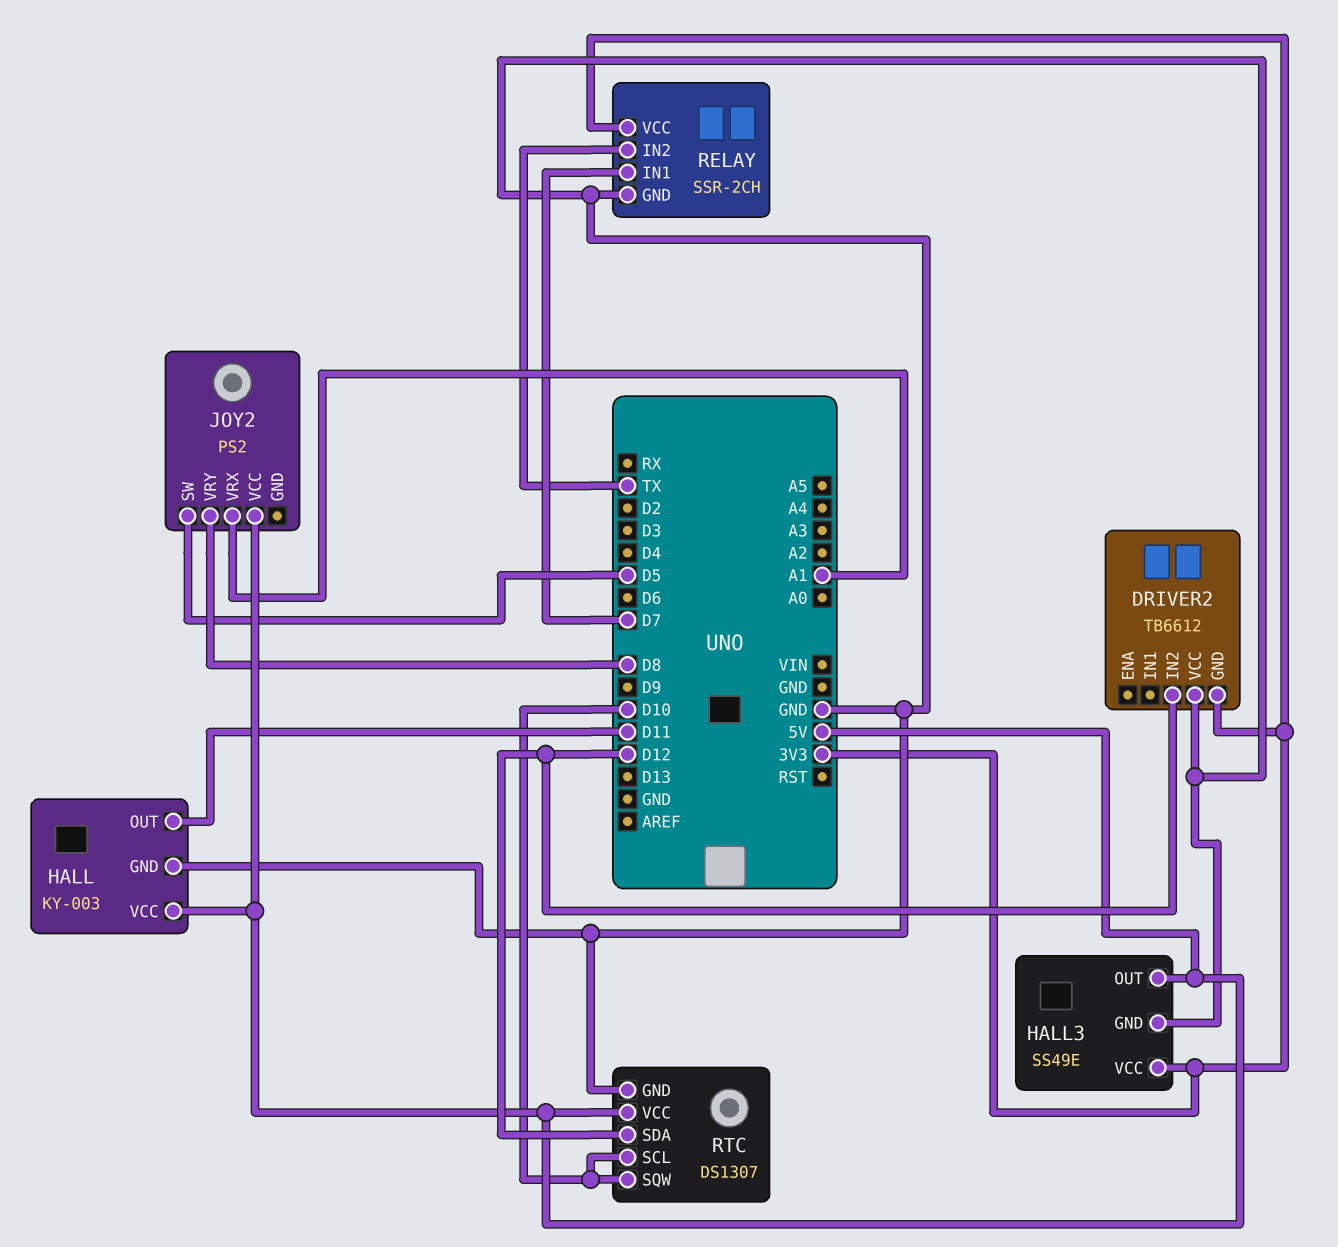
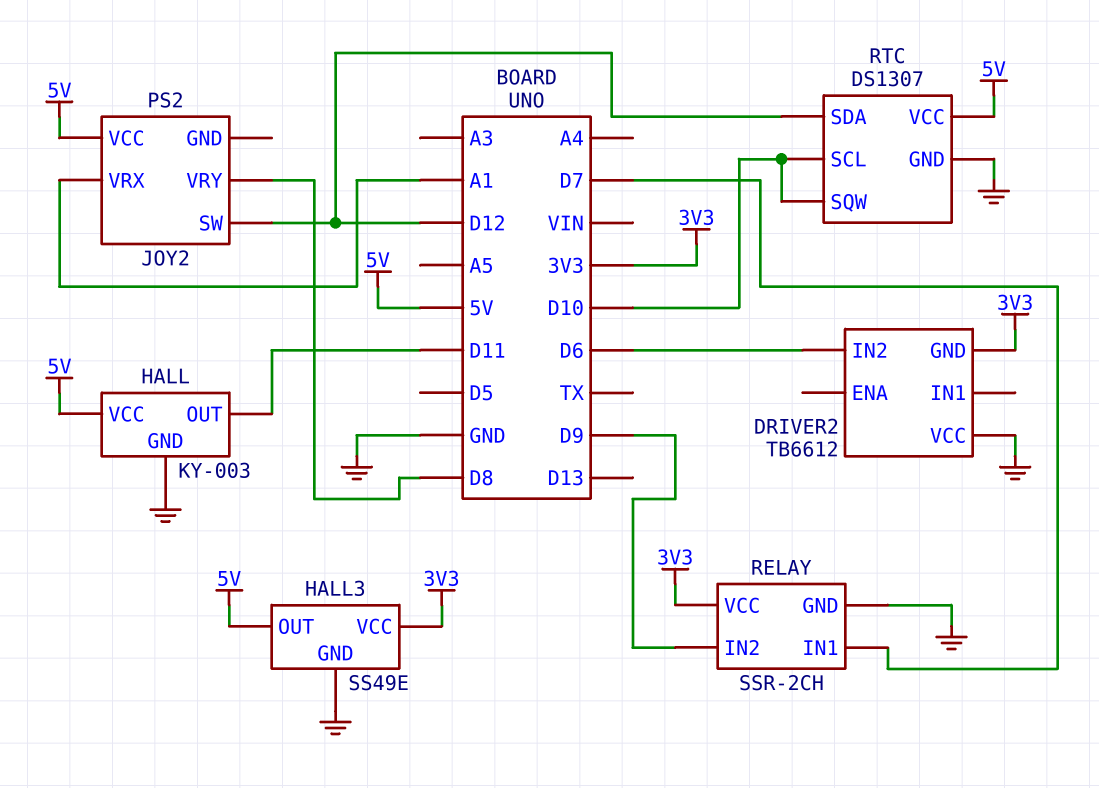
DRIVER2 pin IN2: D12 -> D6
JOY2 pin SW: D5 -> D12
RELAY pin IN2: TX -> D9

